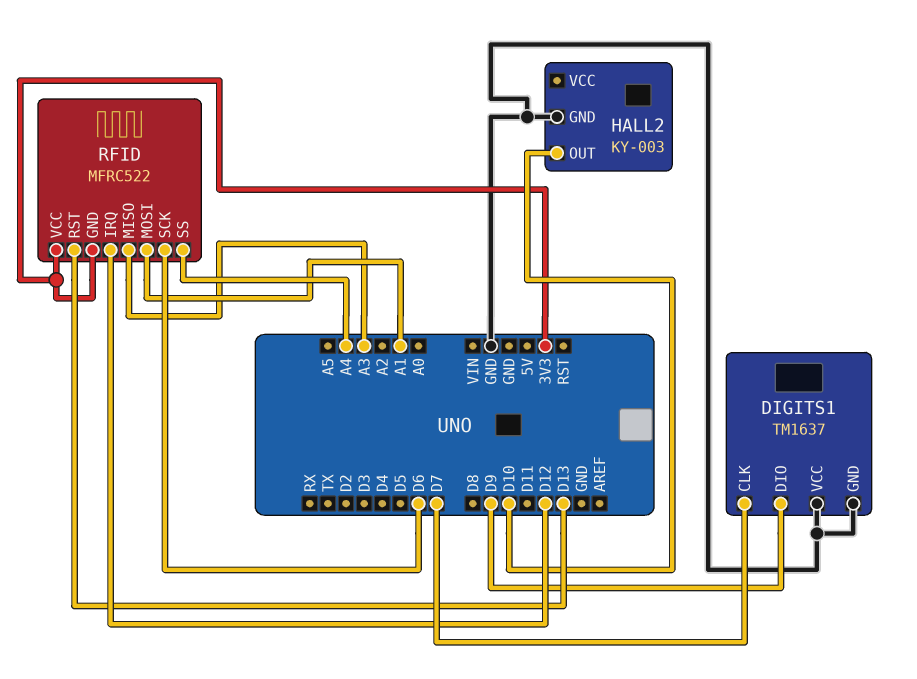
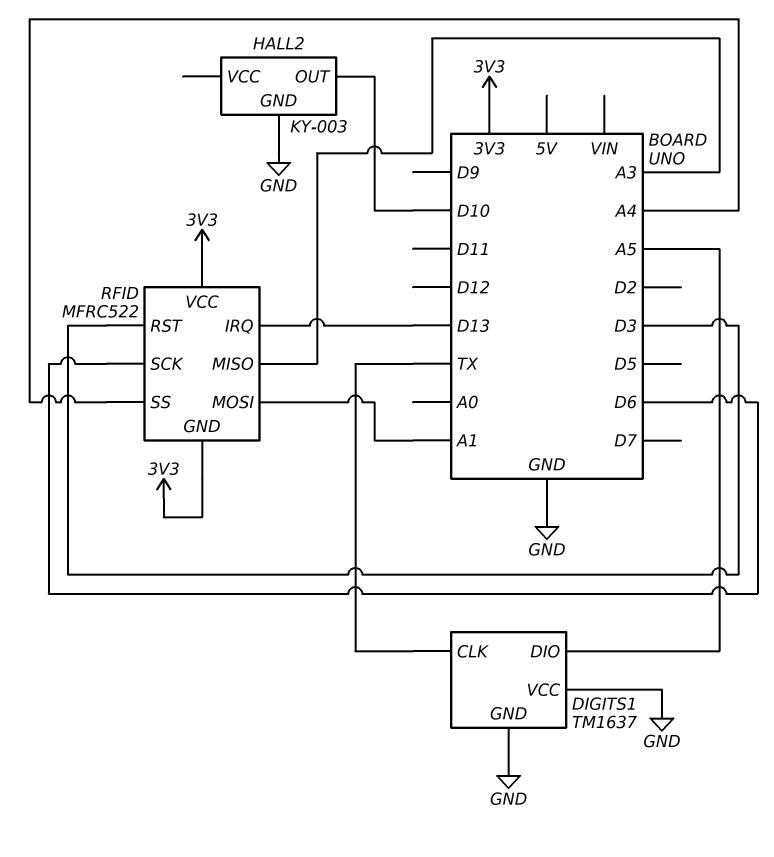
DIGITS1 pin CLK: D7 -> TX
DIGITS1 pin DIO: D9 -> A5
RFID pin IRQ: D12 -> D13
RFID pin RST: D13 -> D3

